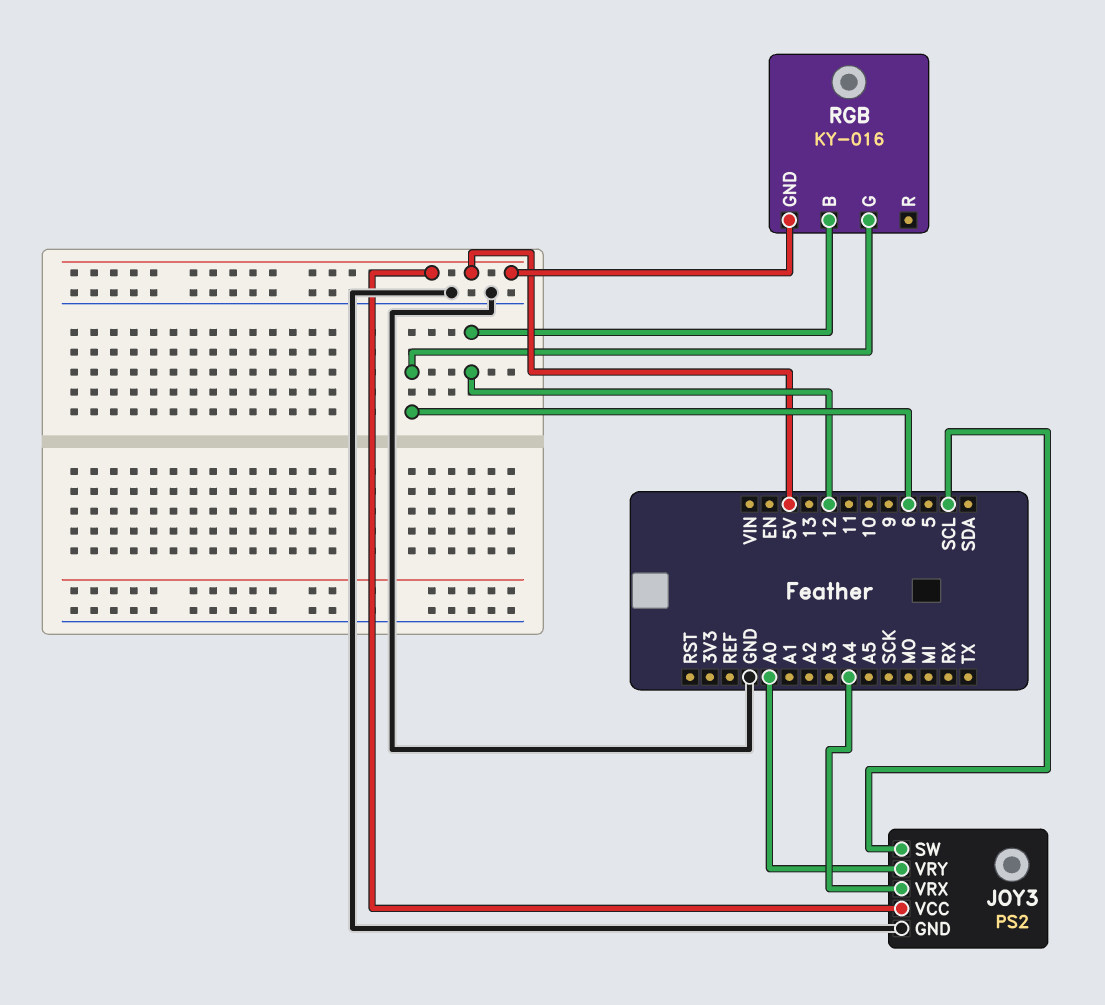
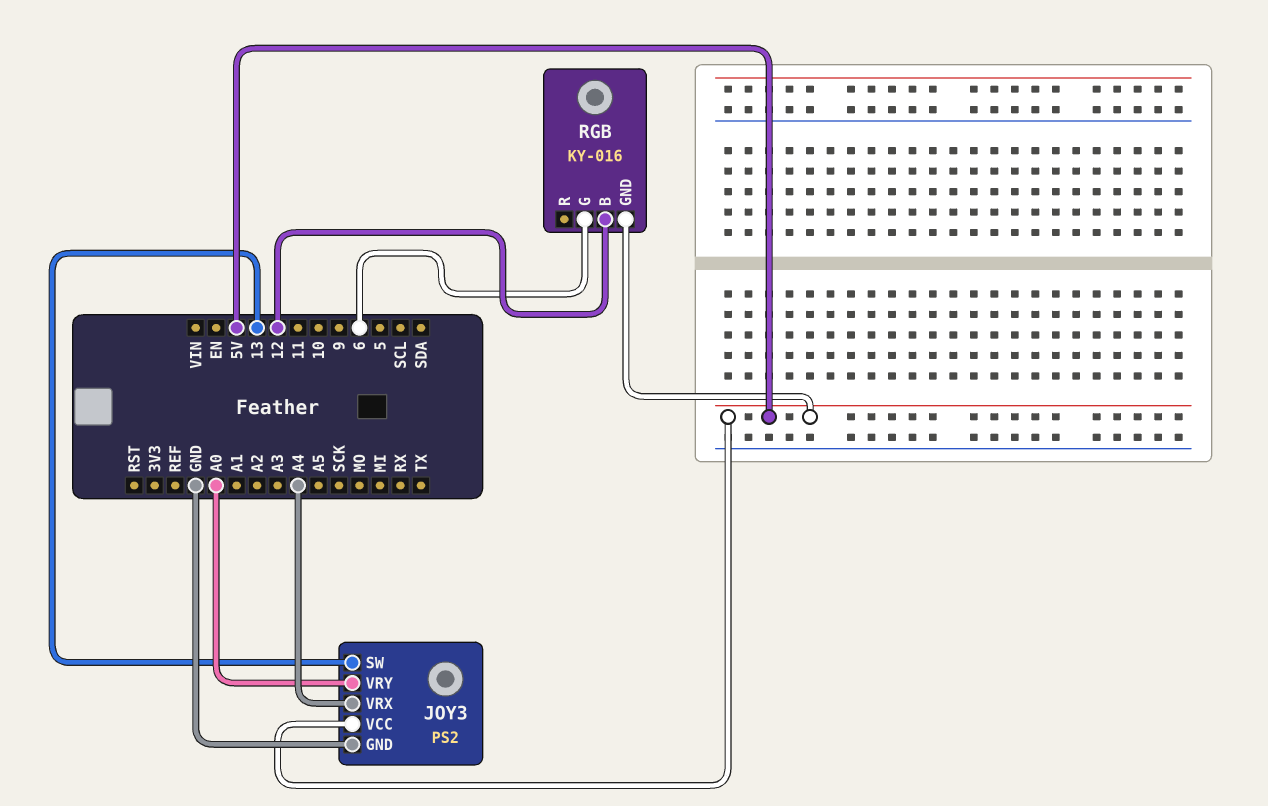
JOY3 pin SW: SCL -> 13

